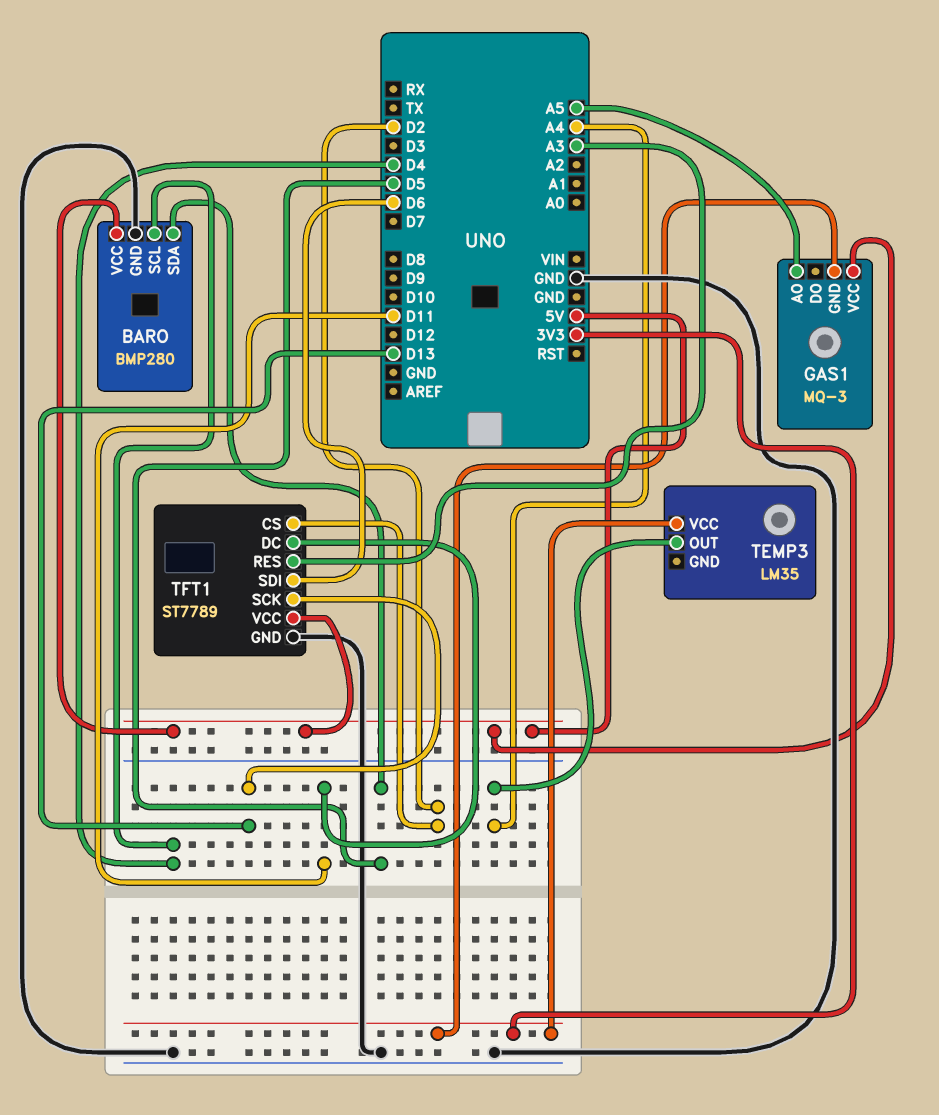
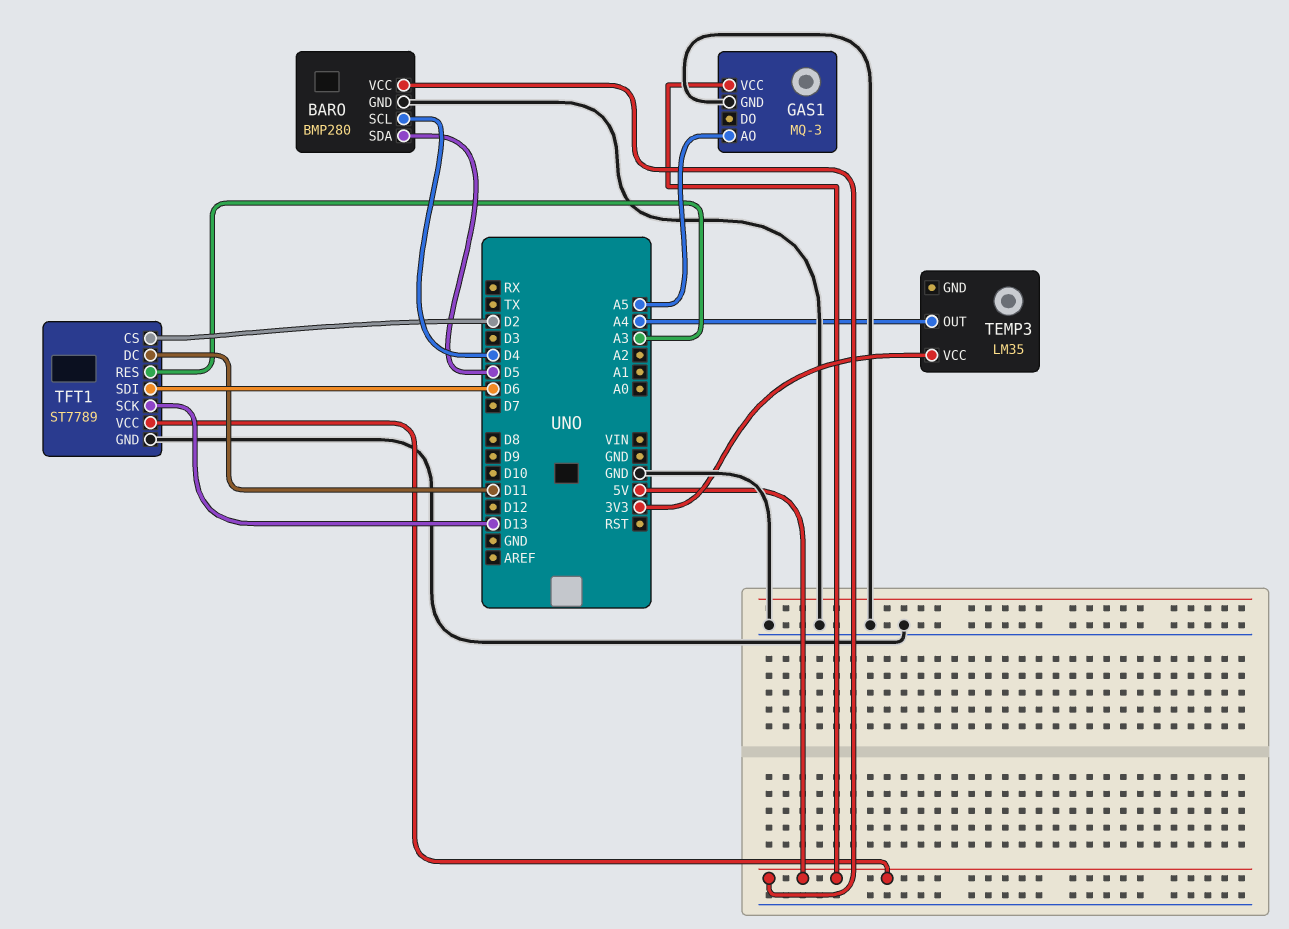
GAS1 pin GND: 3V3 -> GND

